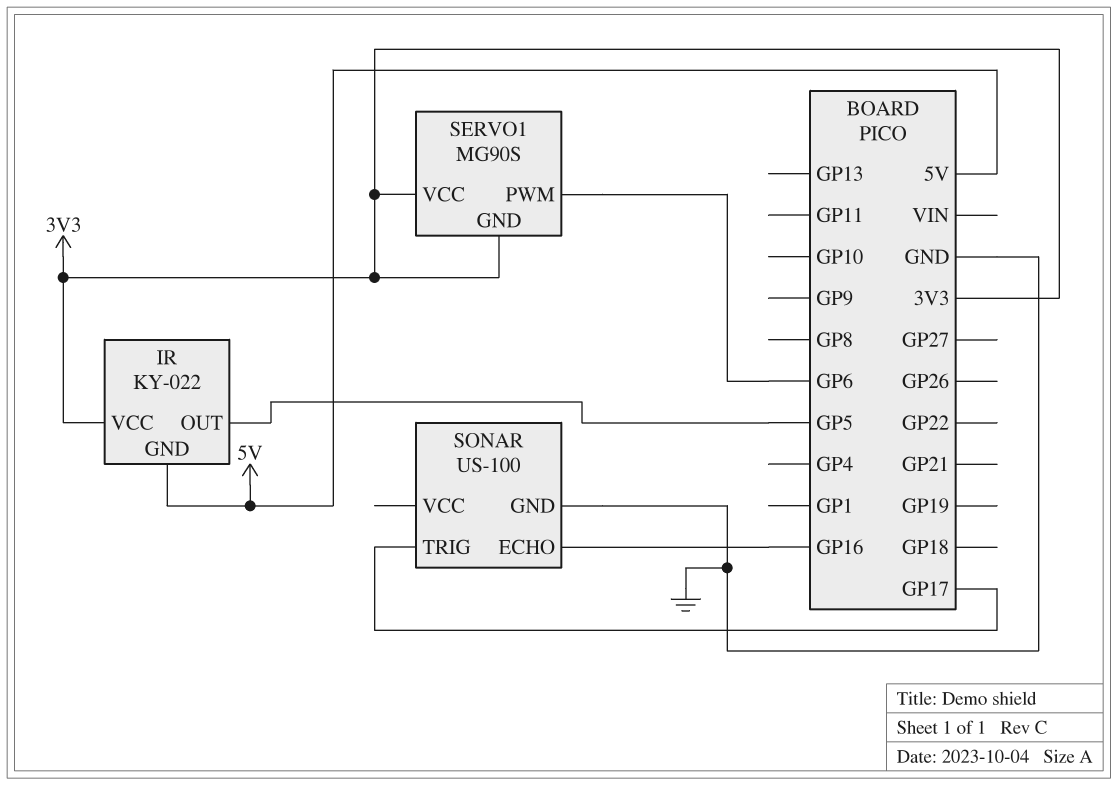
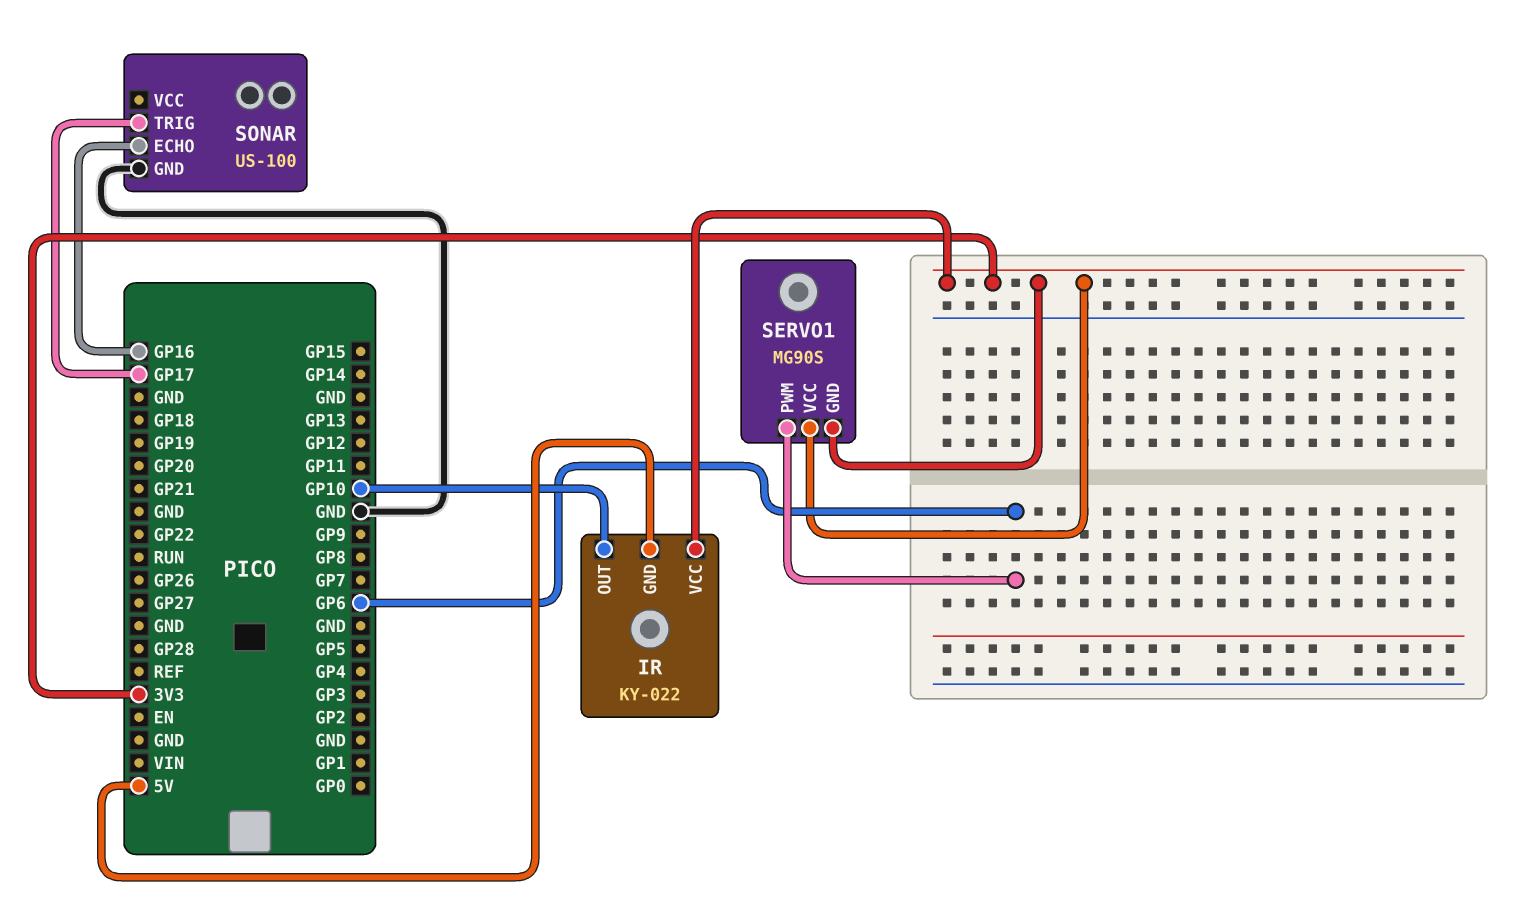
IR pin OUT: GP5 -> GP10

